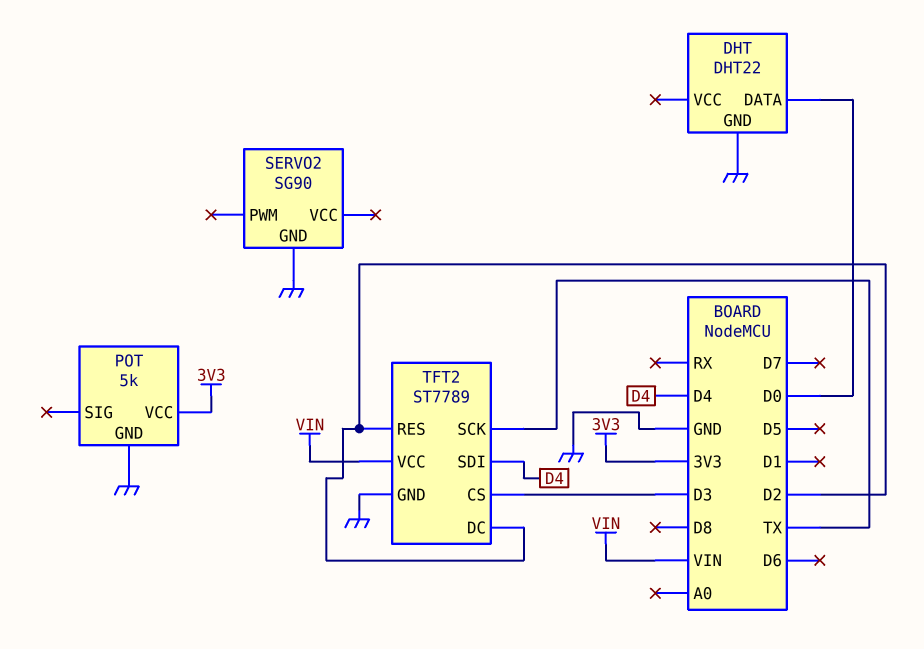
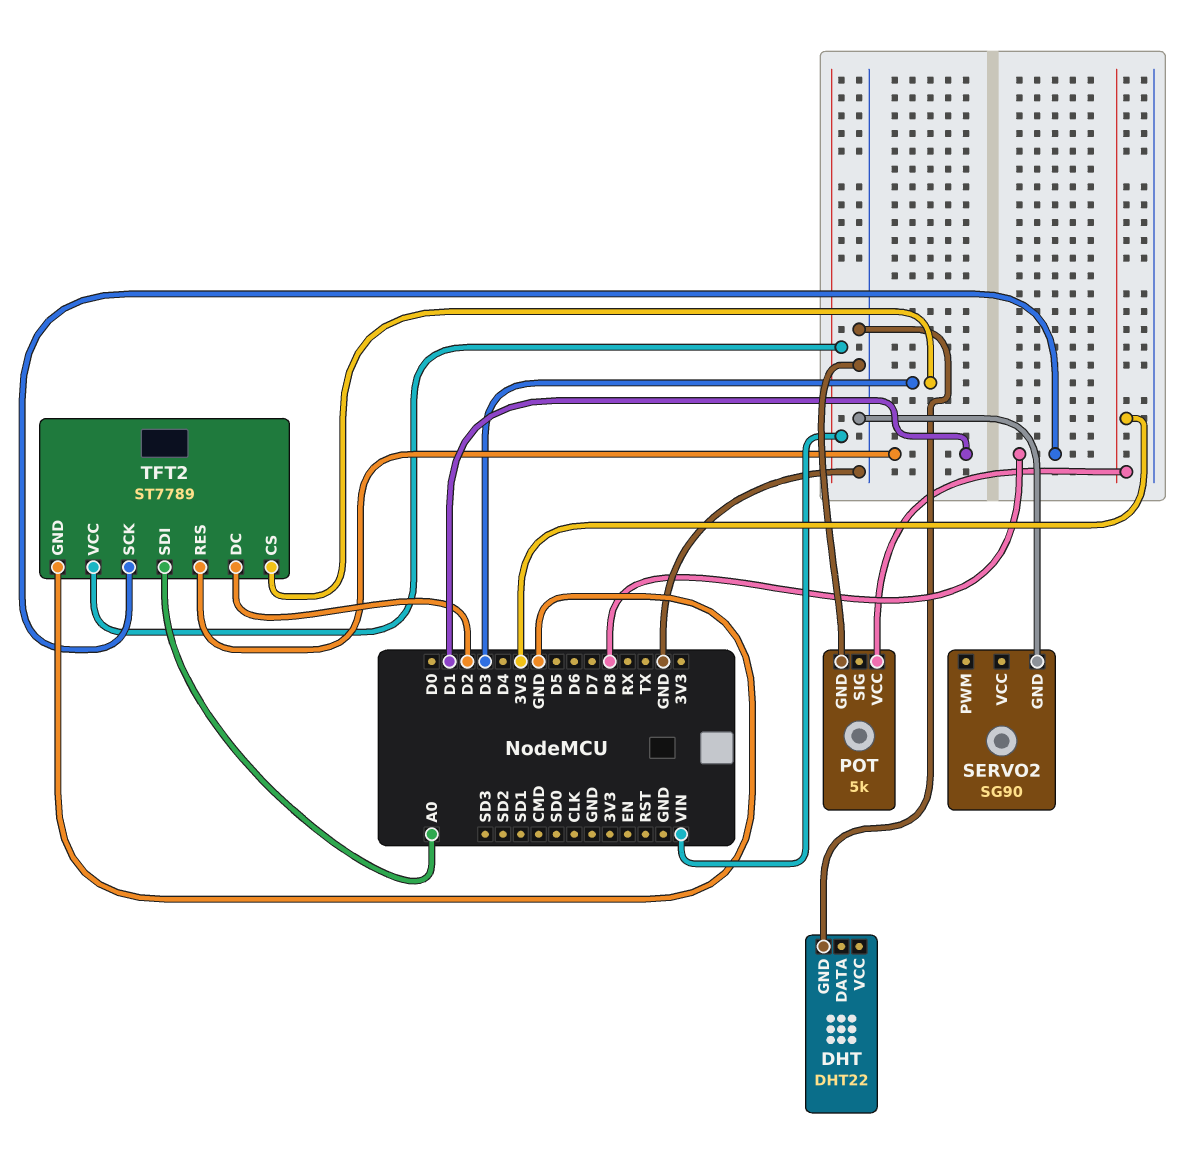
DHT pin DATA: D0 -> none
TFT2 pin RES: D2 -> D1
TFT2 pin SCK: TX -> D8
TFT2 pin SDI: D4 -> A0

